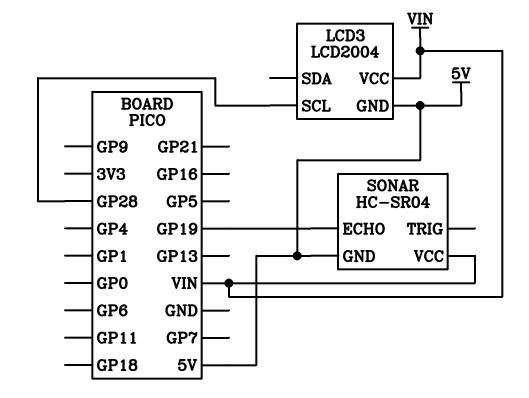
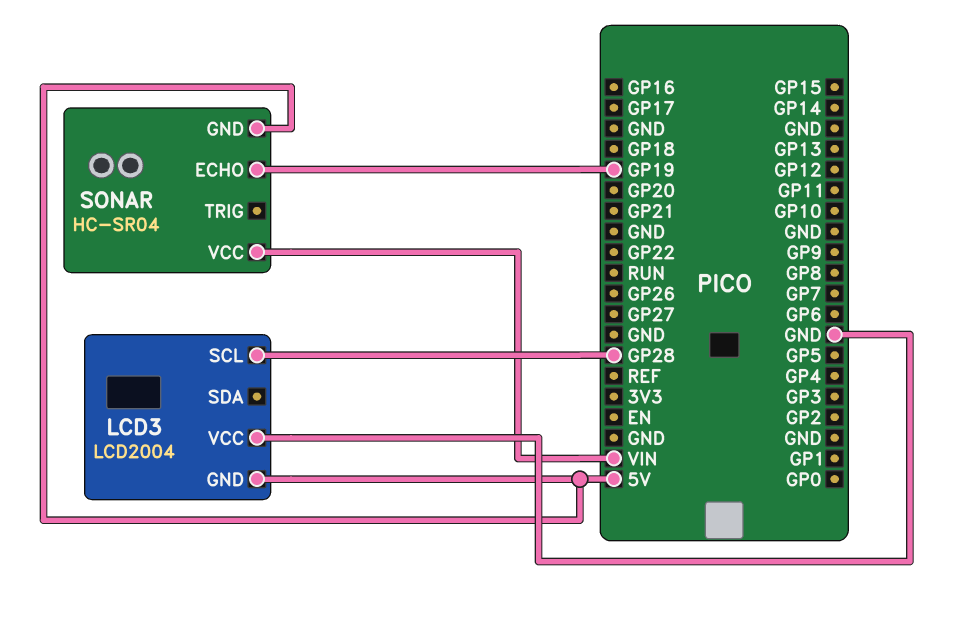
LCD3 pin VCC: VIN -> GND

